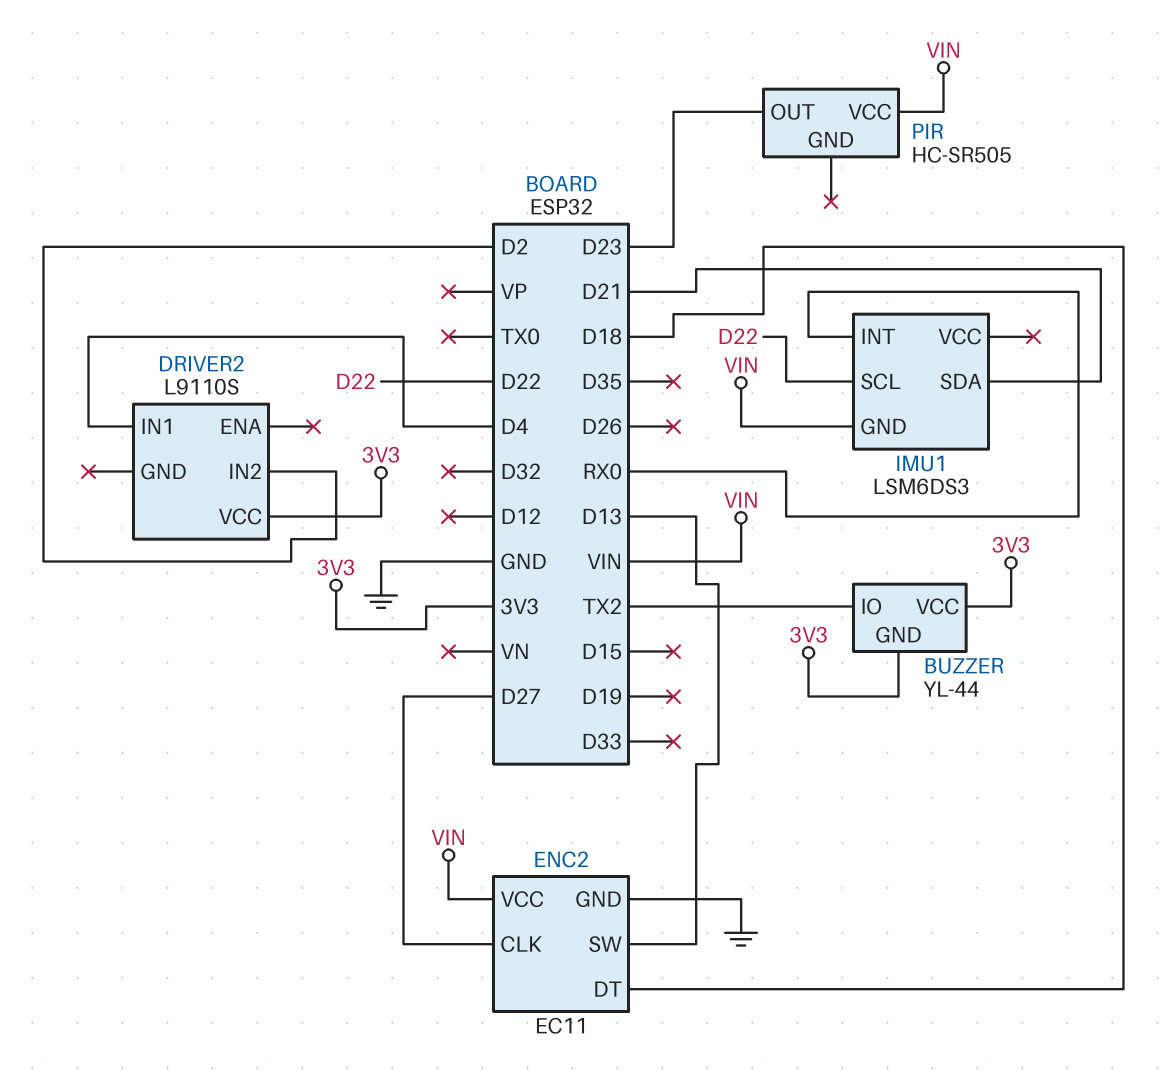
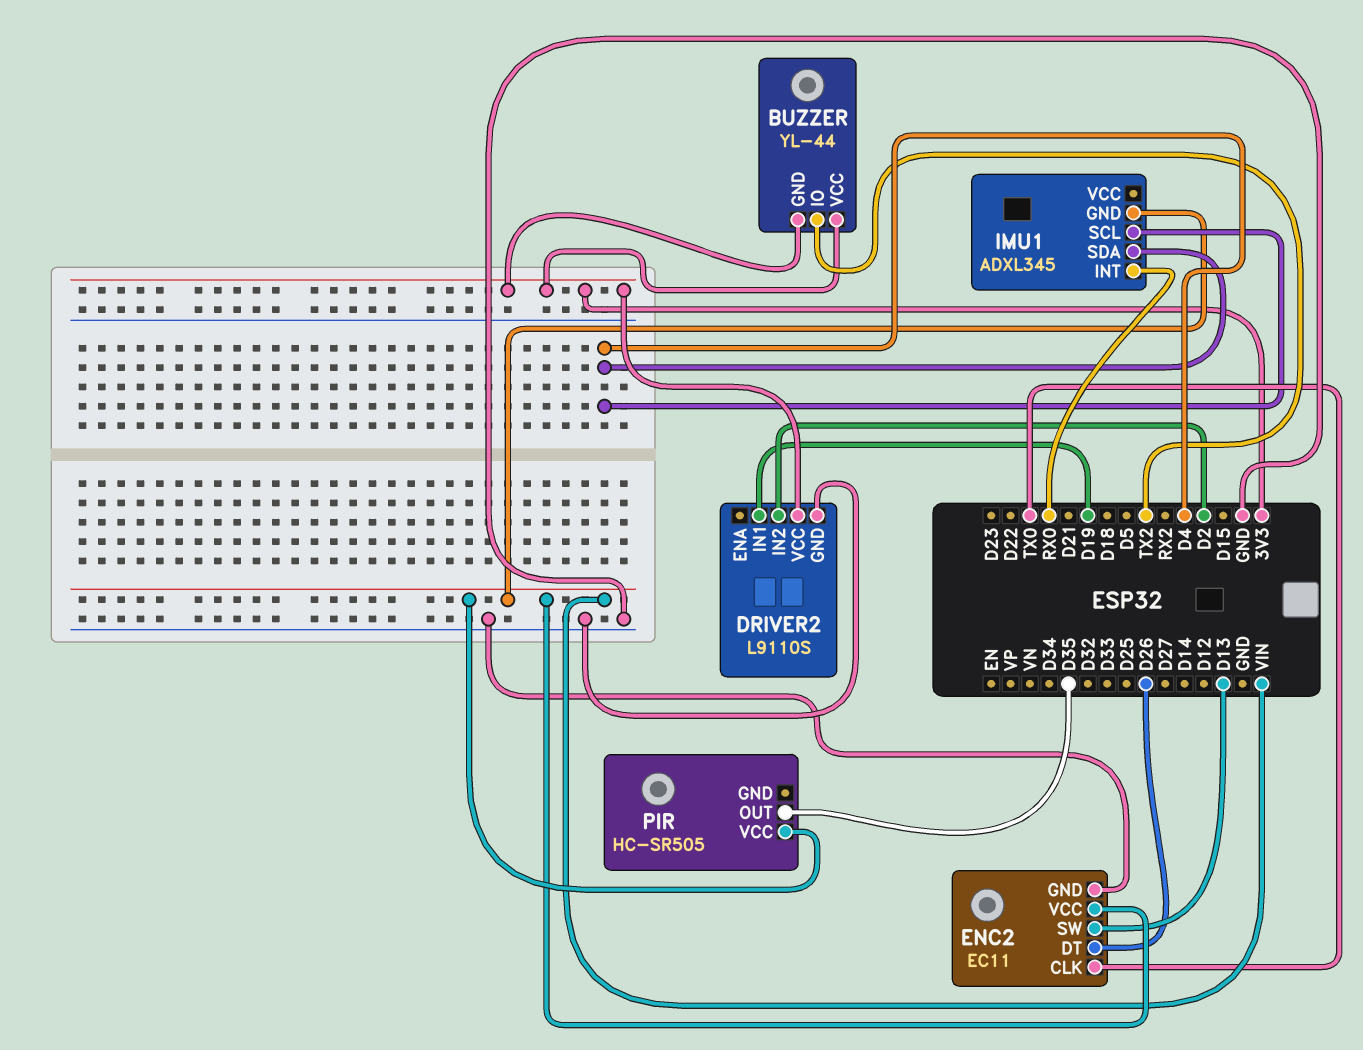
DRIVER2 pin GND: none -> GND
DRIVER2 pin IN1: D4 -> D19
ENC2 pin CLK: D27 -> TX0
ENC2 pin DT: D18 -> D26
IMU1: LSM6DS3 -> ADXL345
IMU1 pin SCL: D22 -> D4
IMU1 pin SDA: D21 -> D4
PIR pin OUT: D23 -> D35

